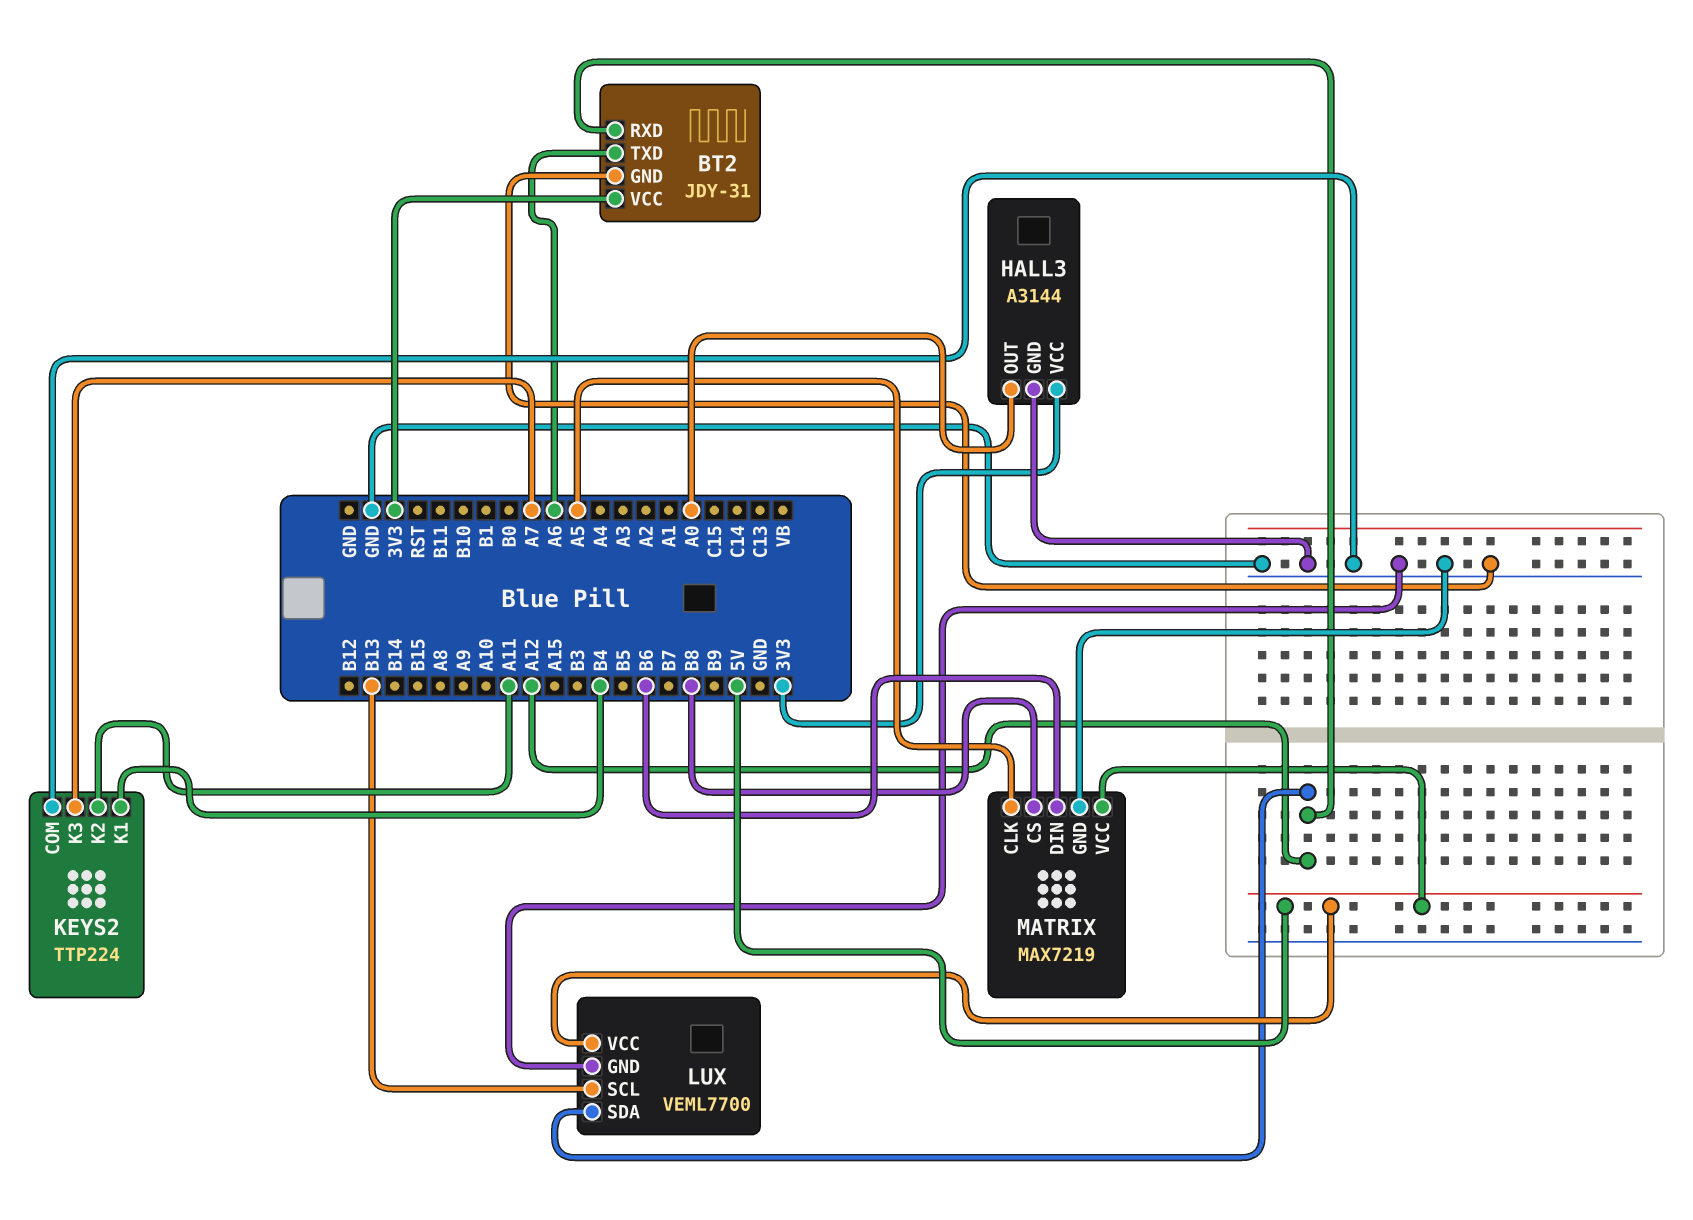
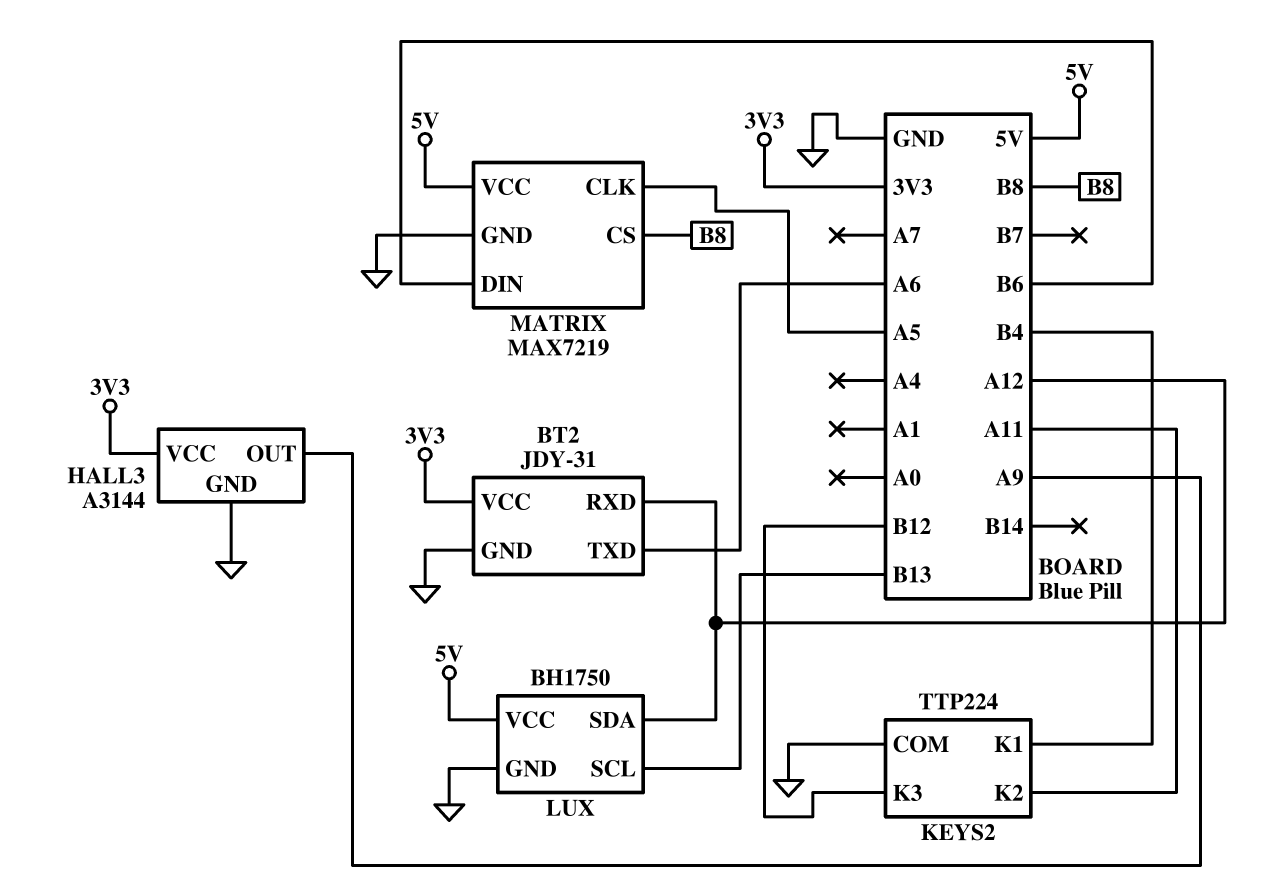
HALL3 pin OUT: A0 -> A9
KEYS2 pin K3: A7 -> B12
LUX: VEML7700 -> BH1750

